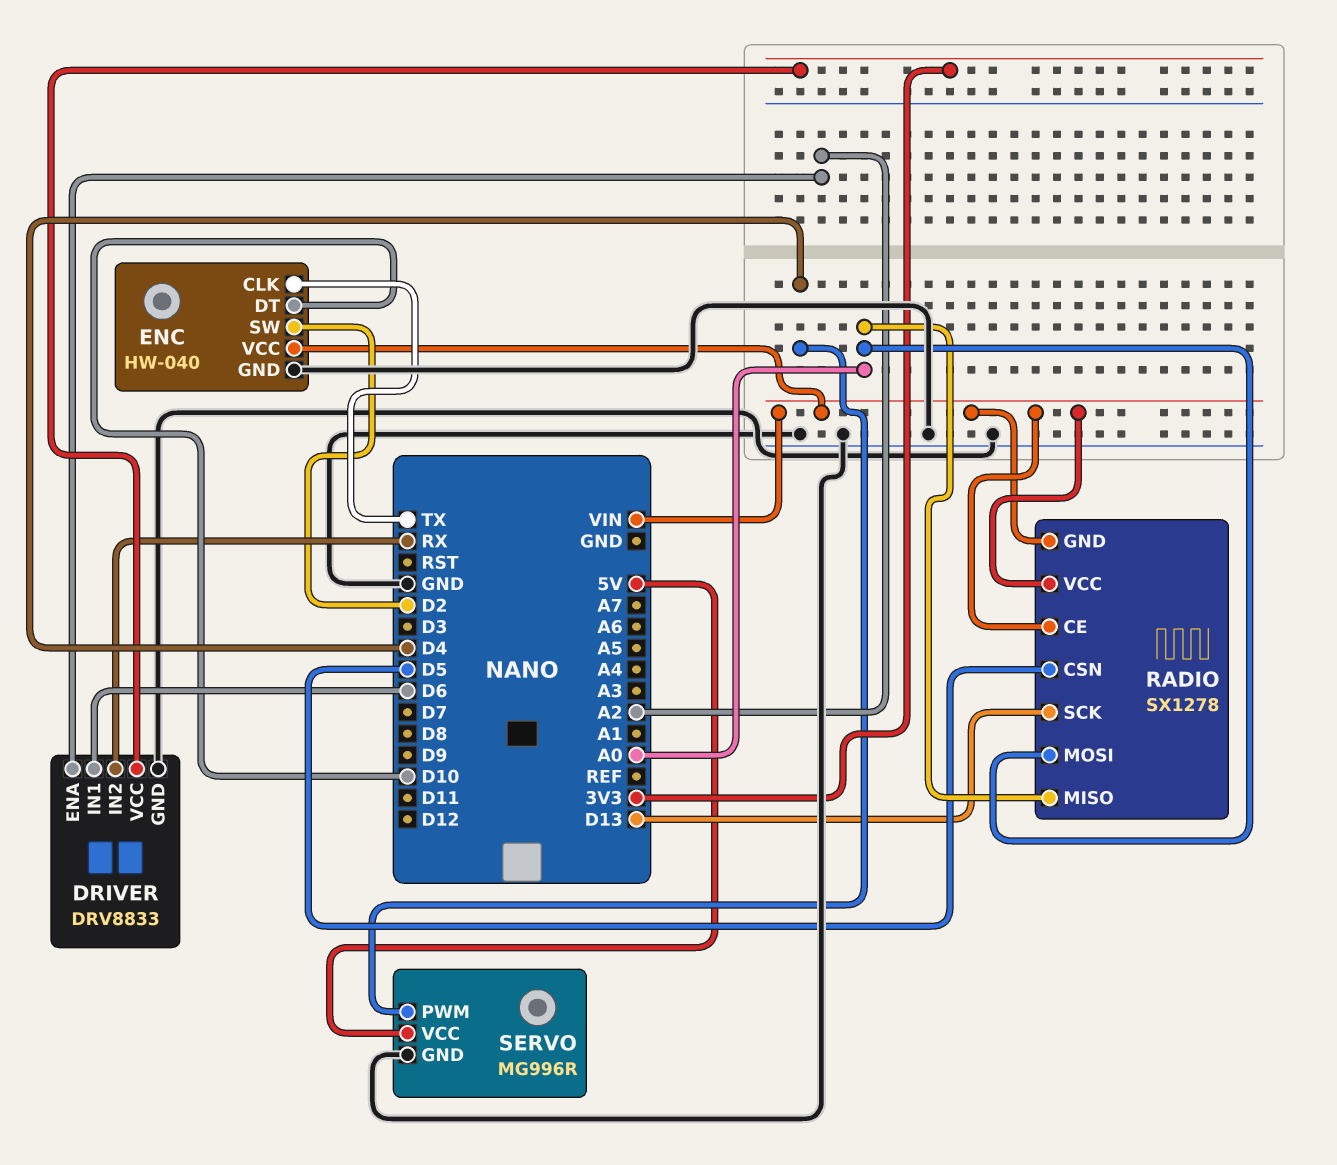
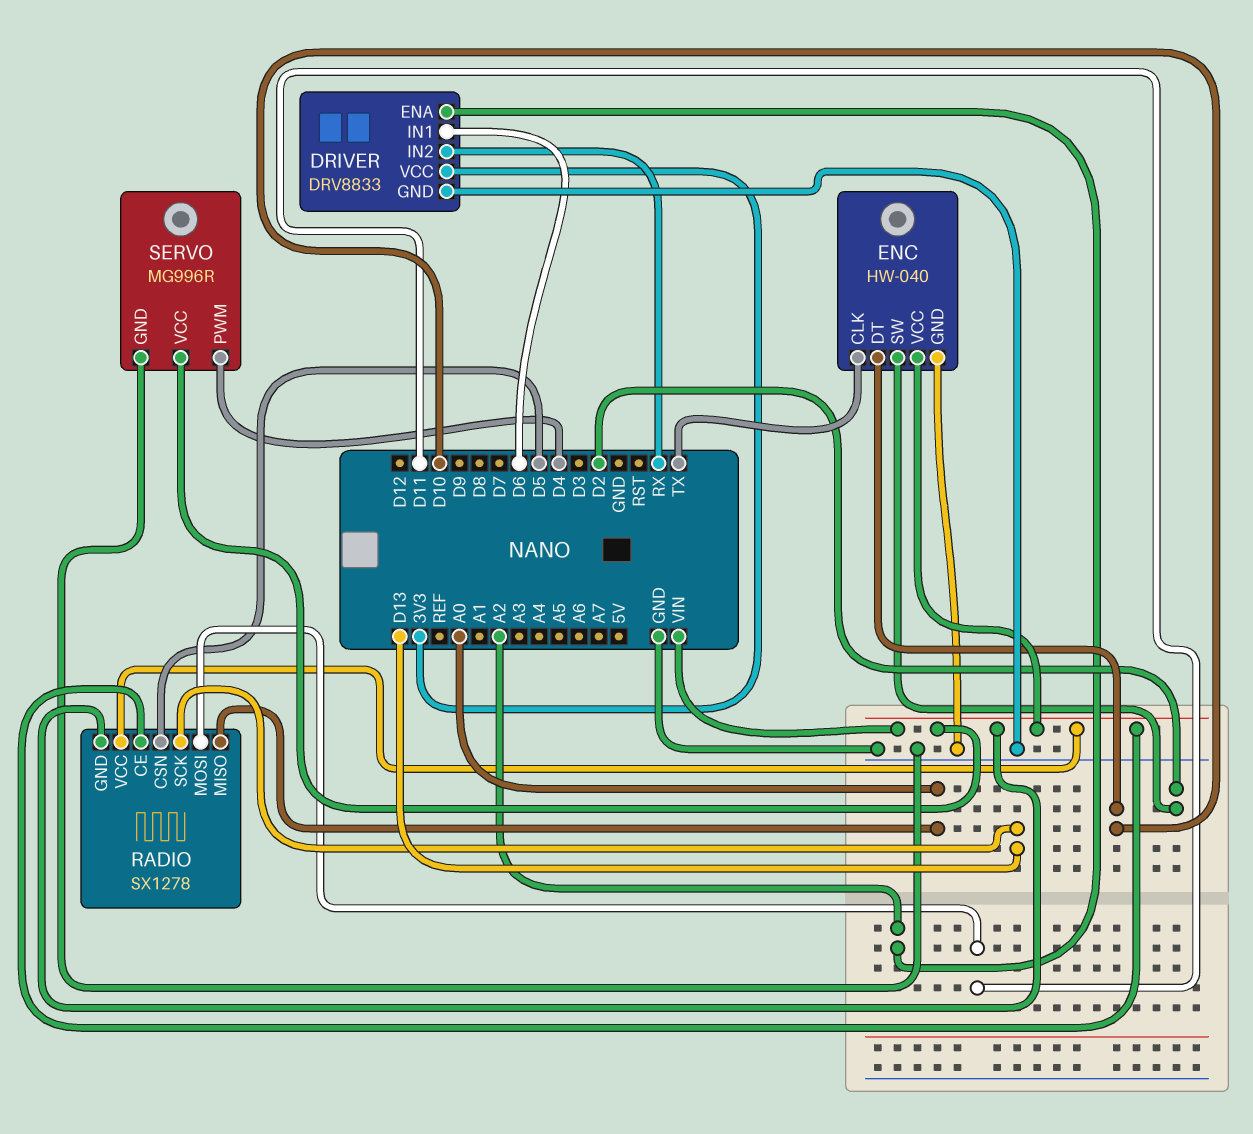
RADIO pin MOSI: A0 -> D11
SERVO pin VCC: 5V -> VIN

